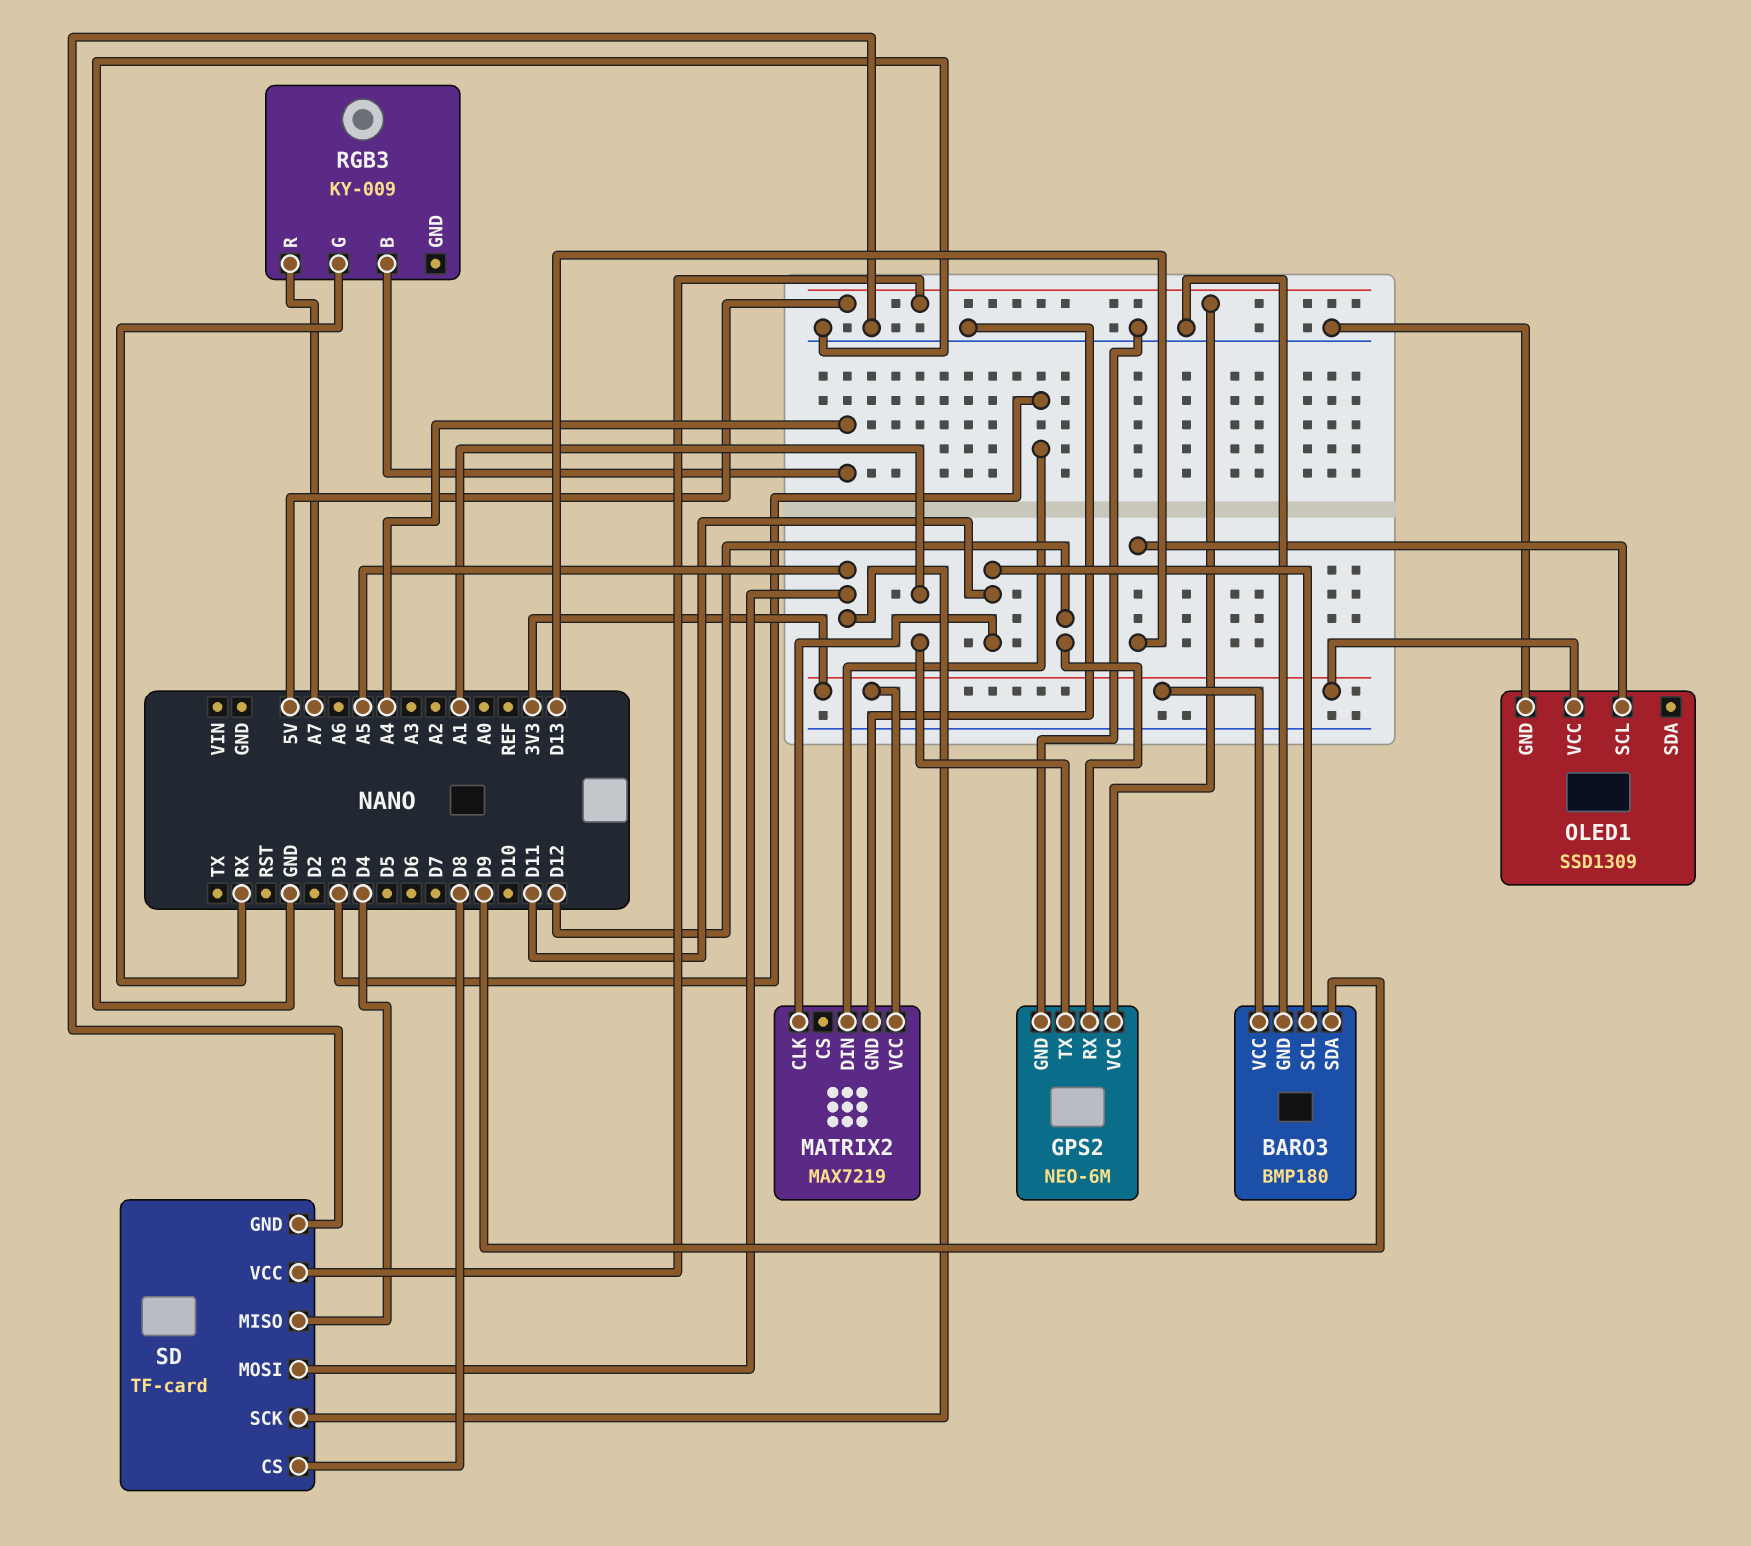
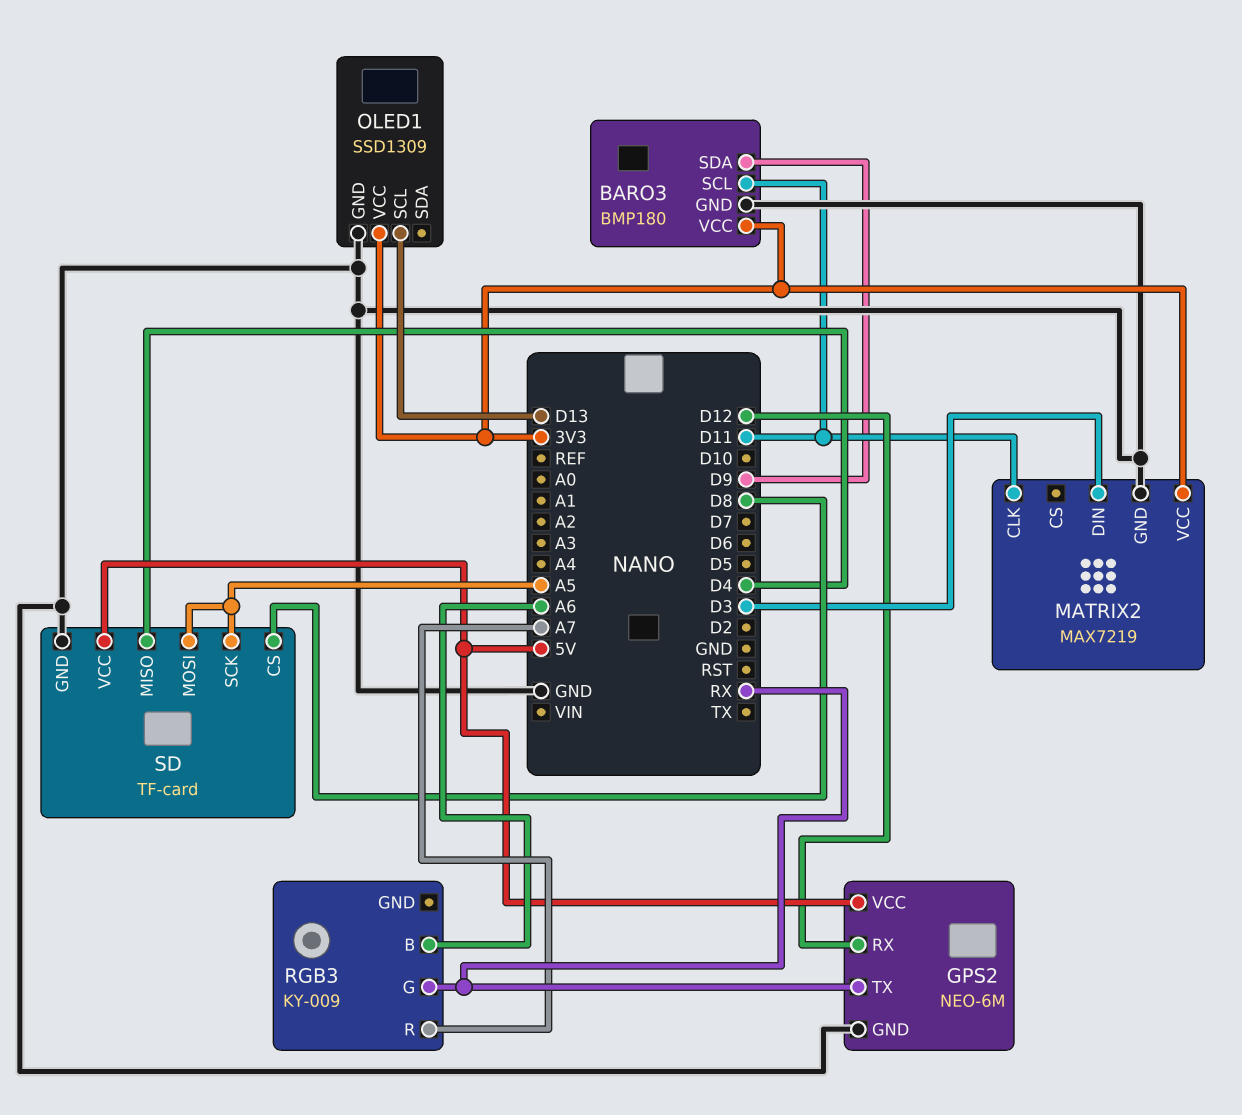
GPS2 pin TX: A1 -> RX
RGB3 pin B: A4 -> A6

